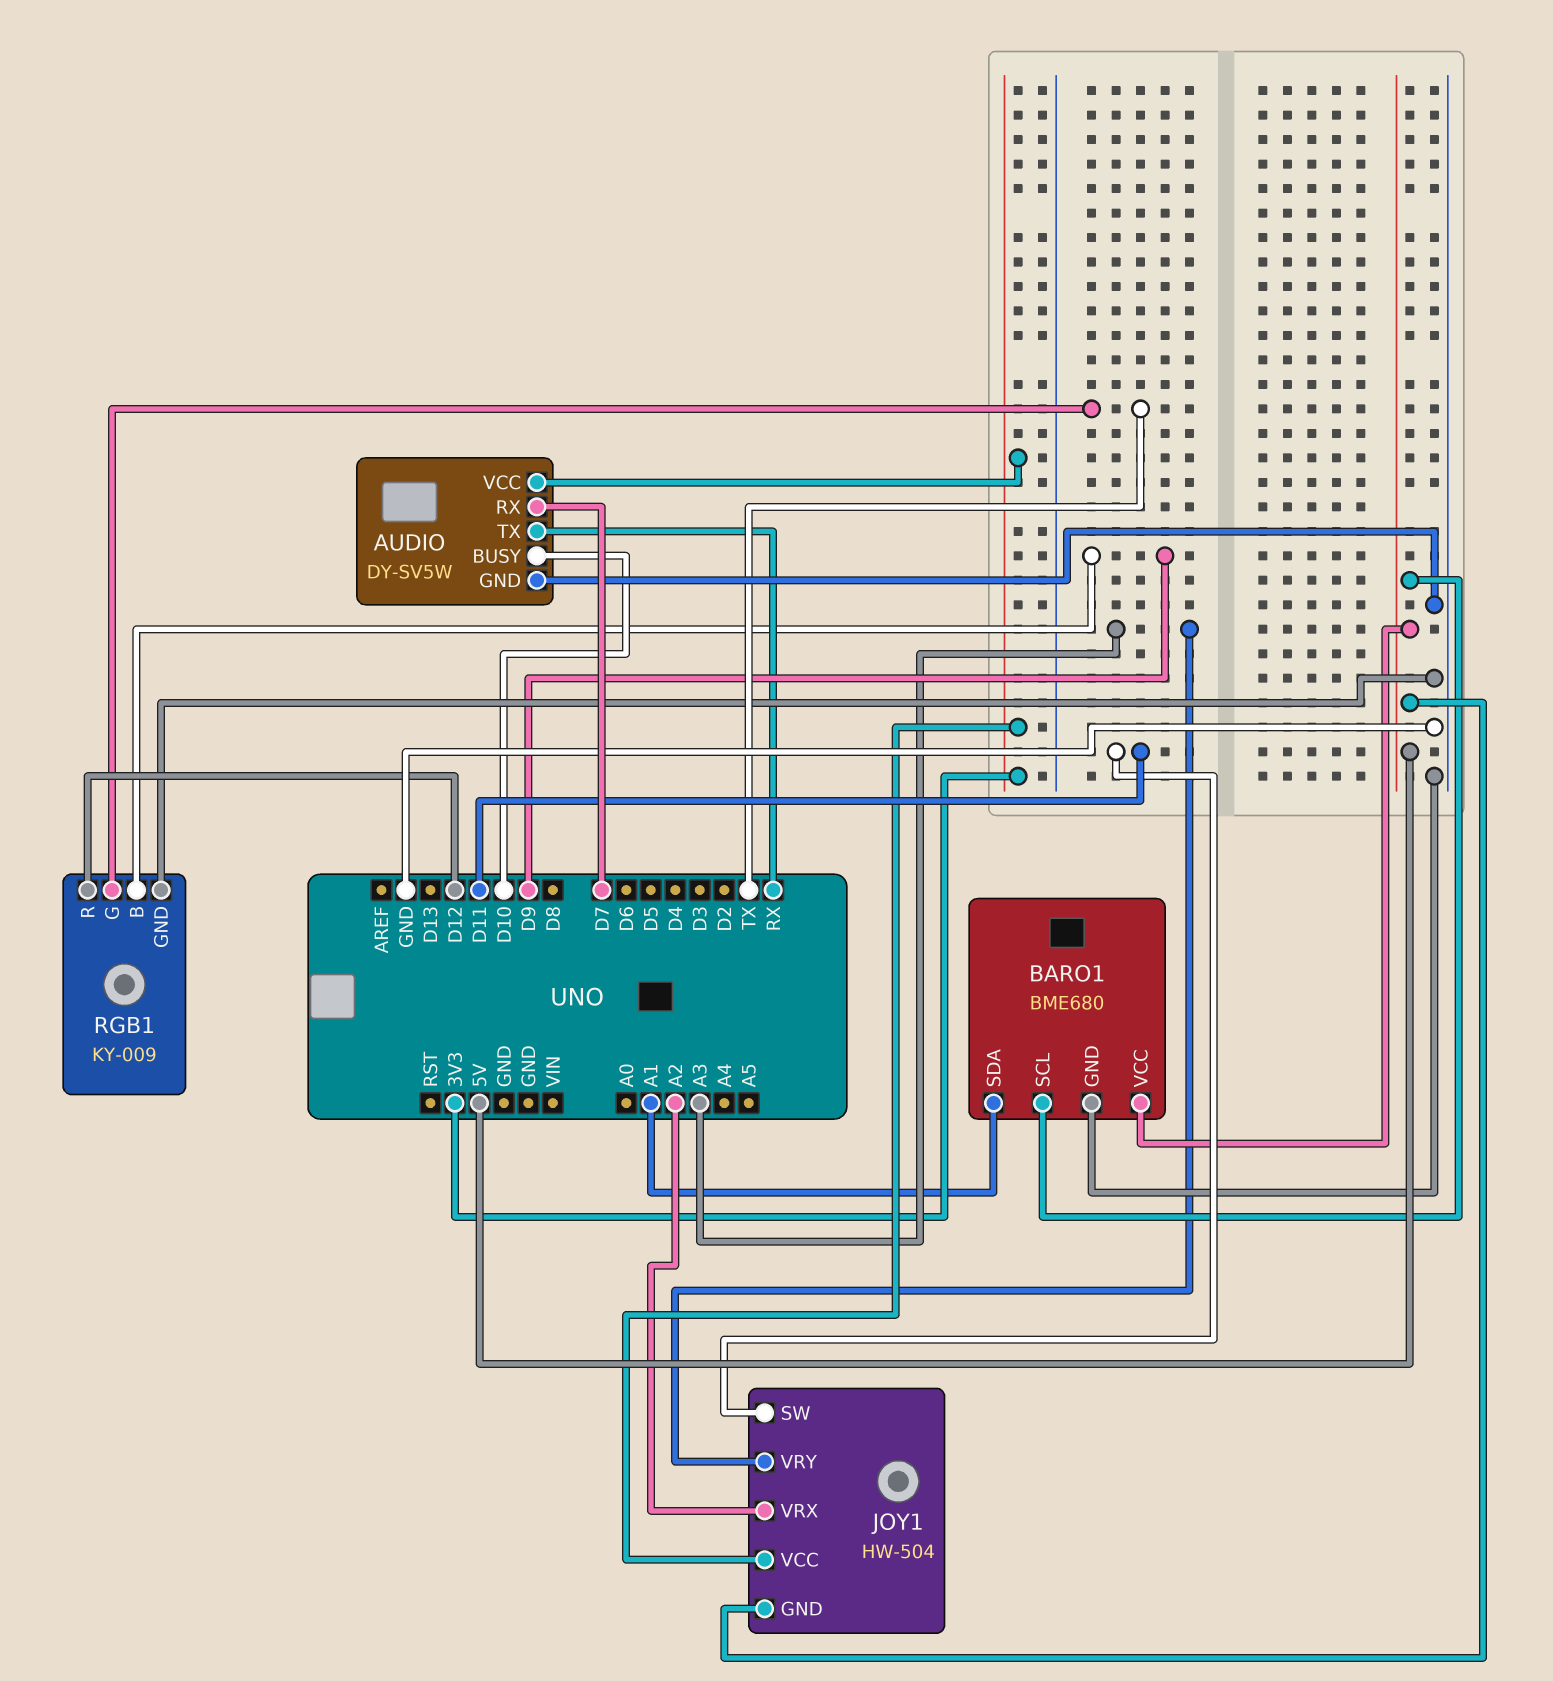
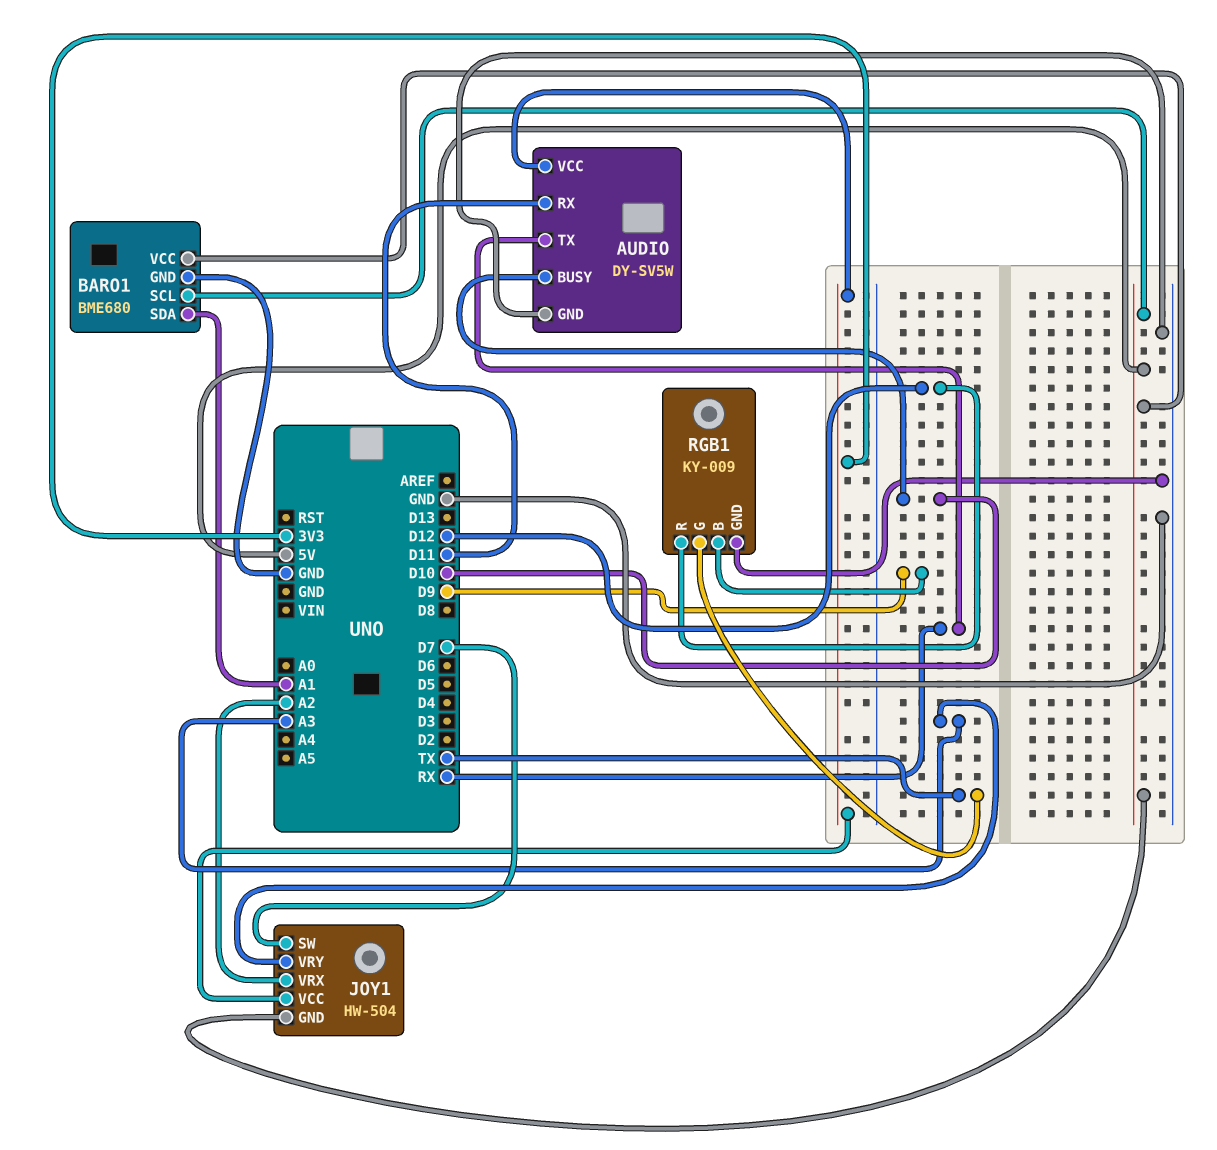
AUDIO pin RX: D7 -> D11
JOY1 pin SW: D11 -> D7

